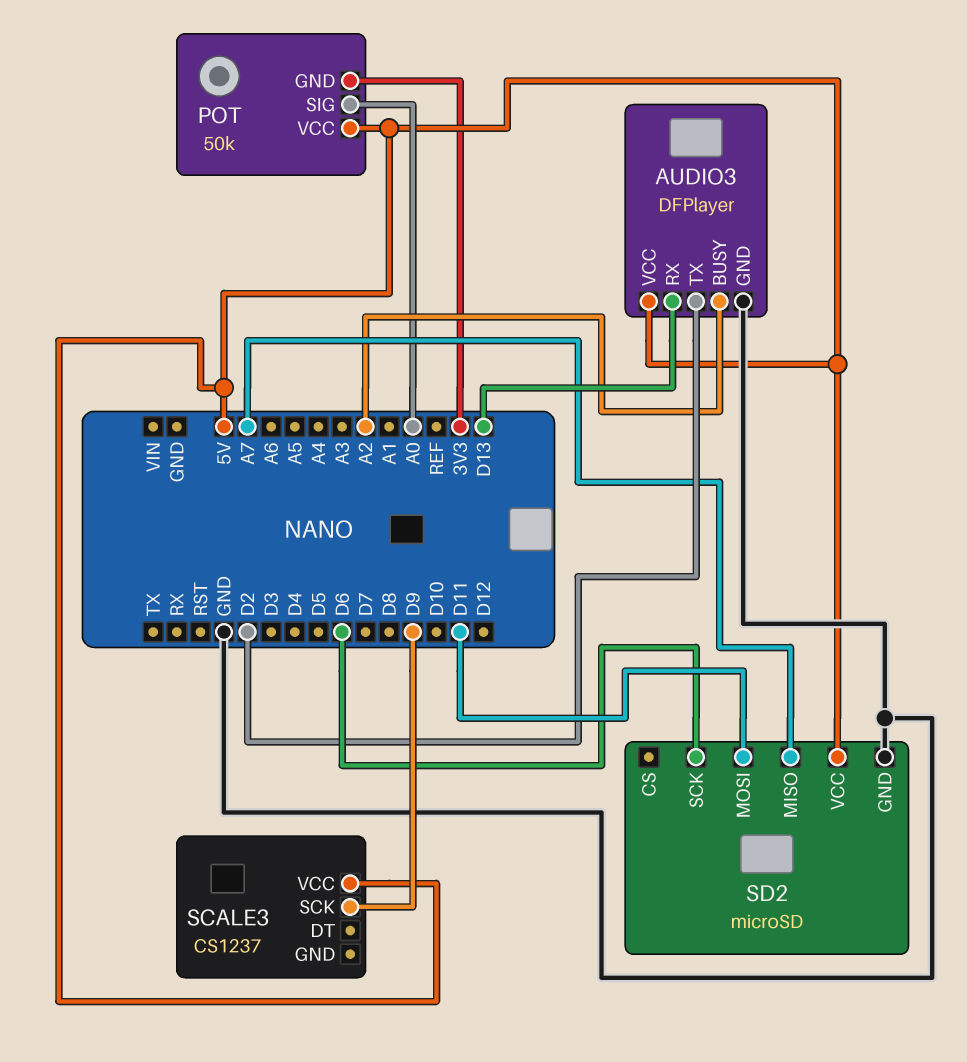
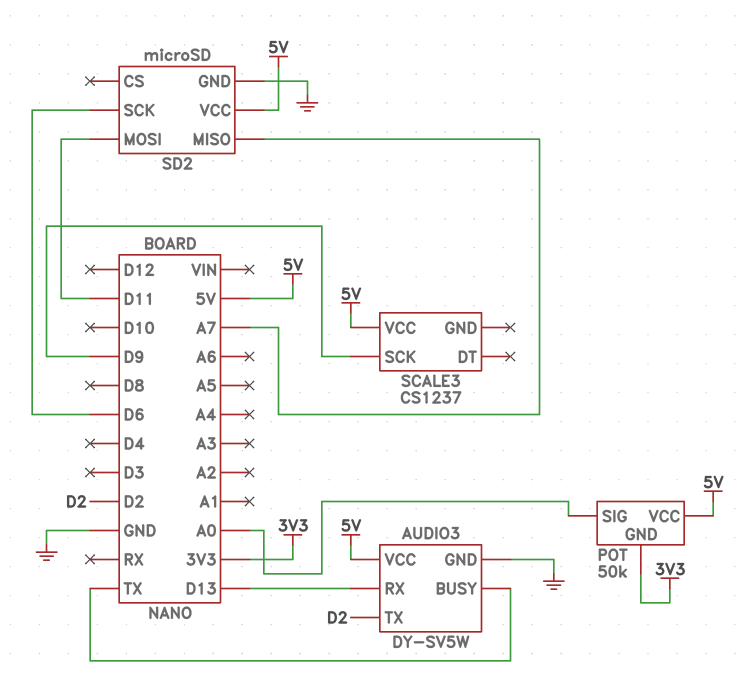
AUDIO3: DFPlayer -> DY-SV5W
AUDIO3 pin BUSY: A2 -> TX

